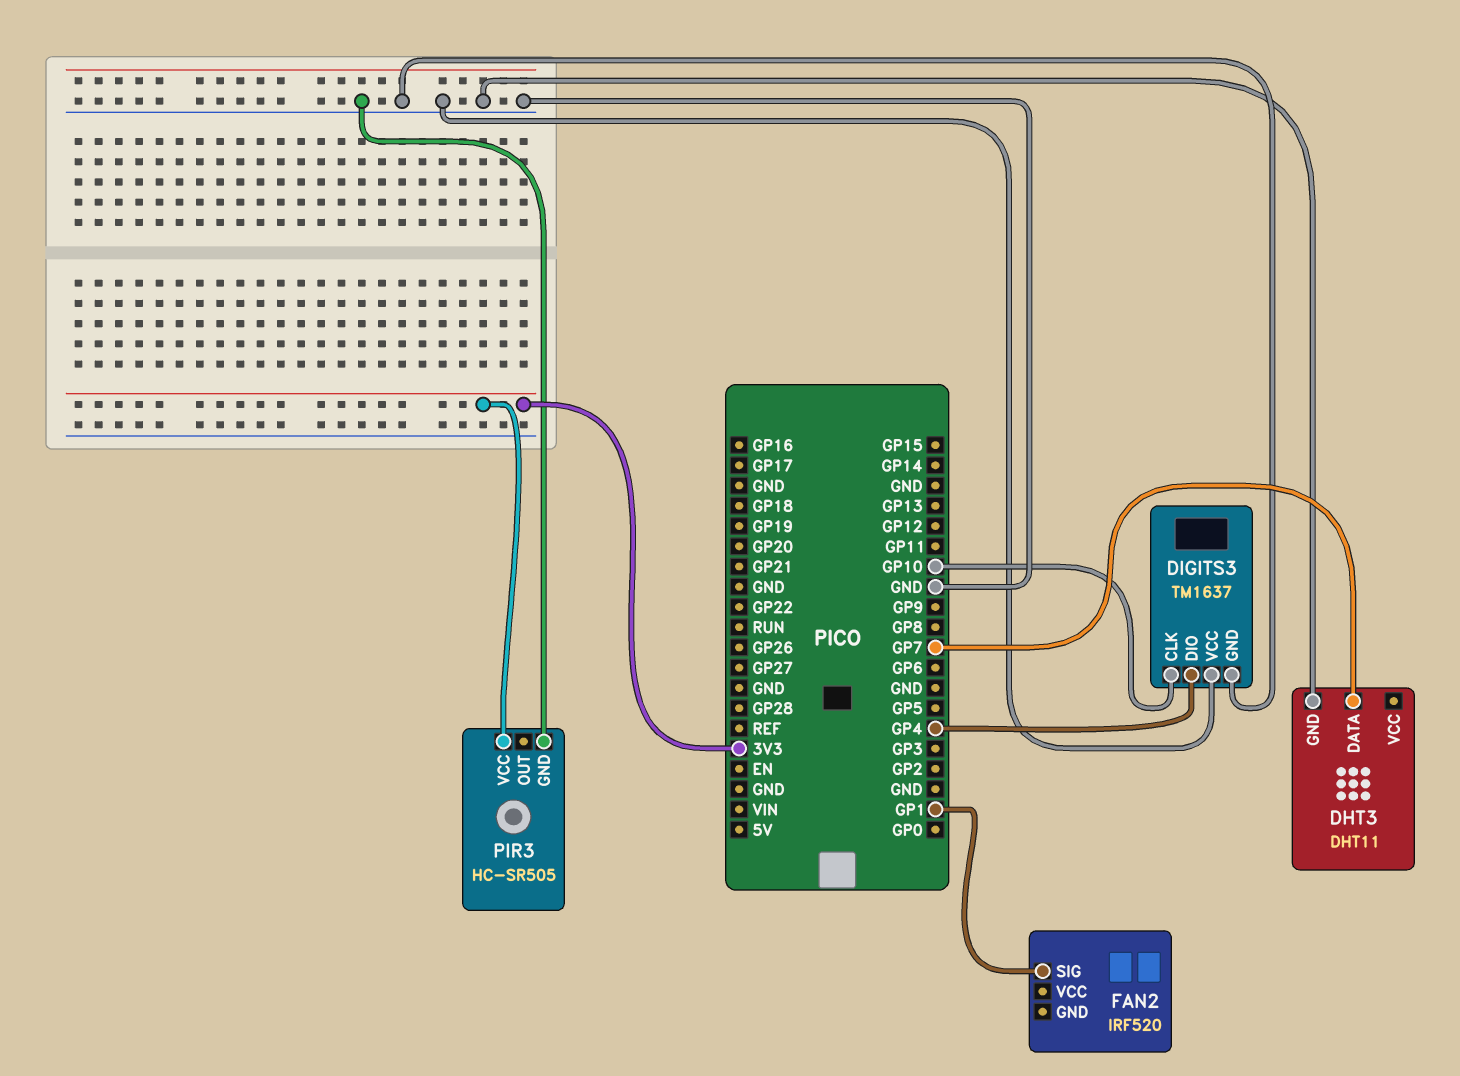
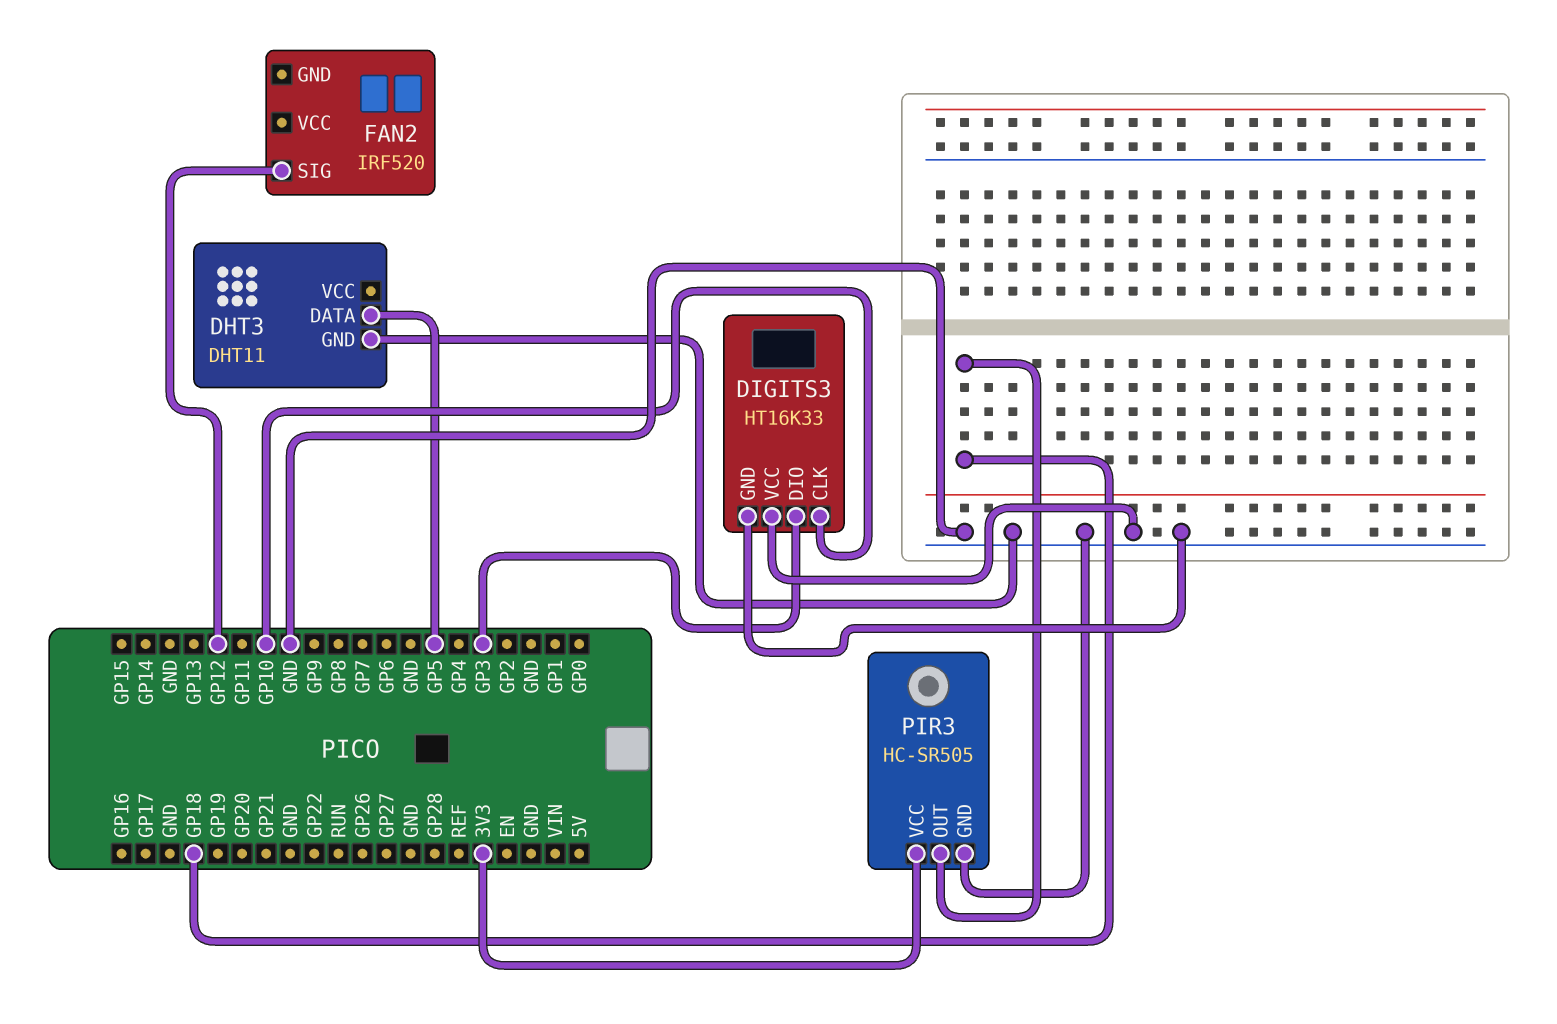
DHT3 pin DATA: GP7 -> GP5
DIGITS3: TM1637 -> HT16K33
DIGITS3 pin DIO: GP4 -> GP3
FAN2 pin SIG: GP1 -> GP12
PIR3 pin OUT: none -> GP18

